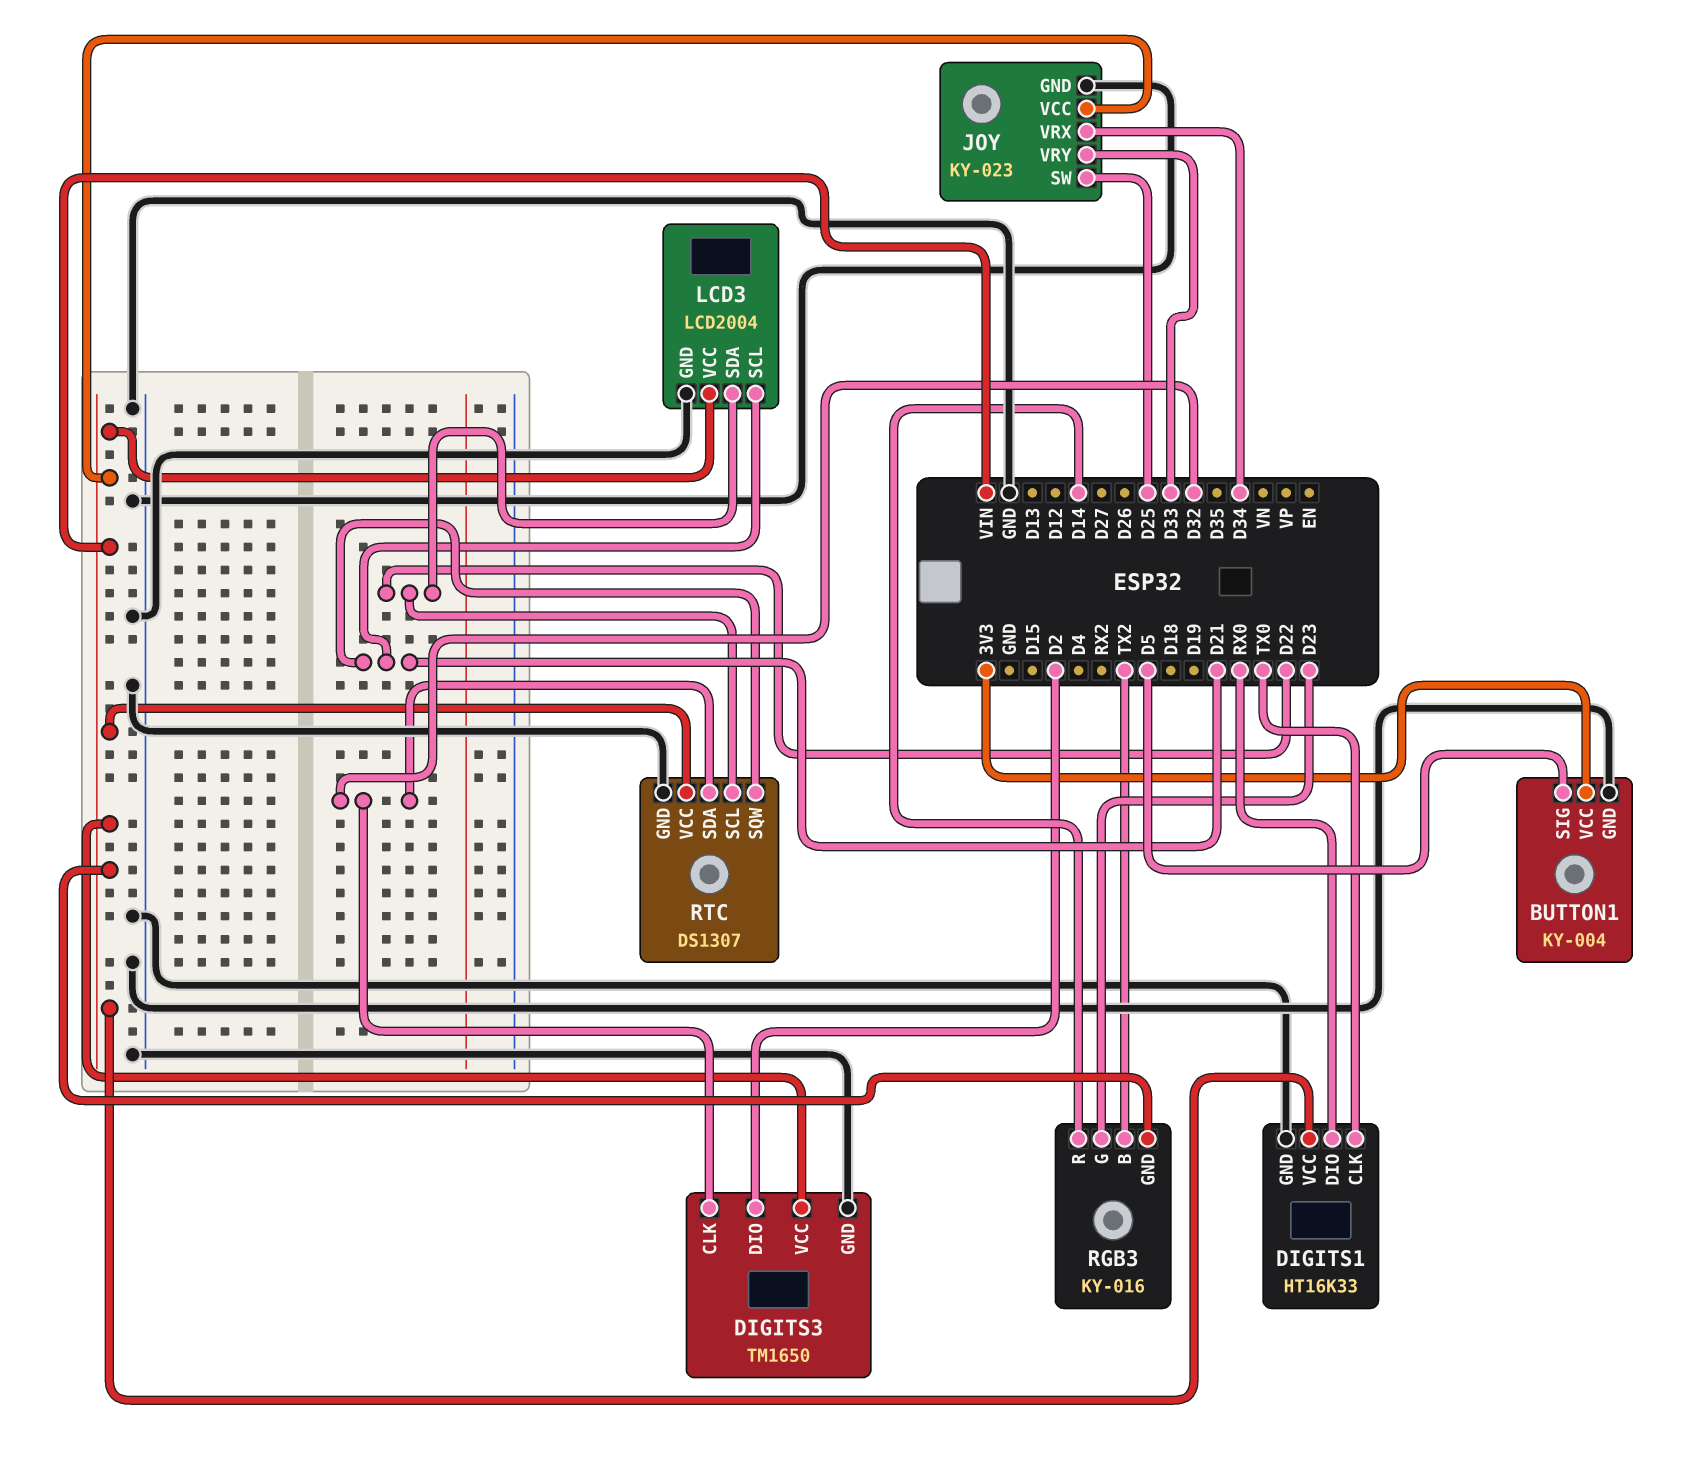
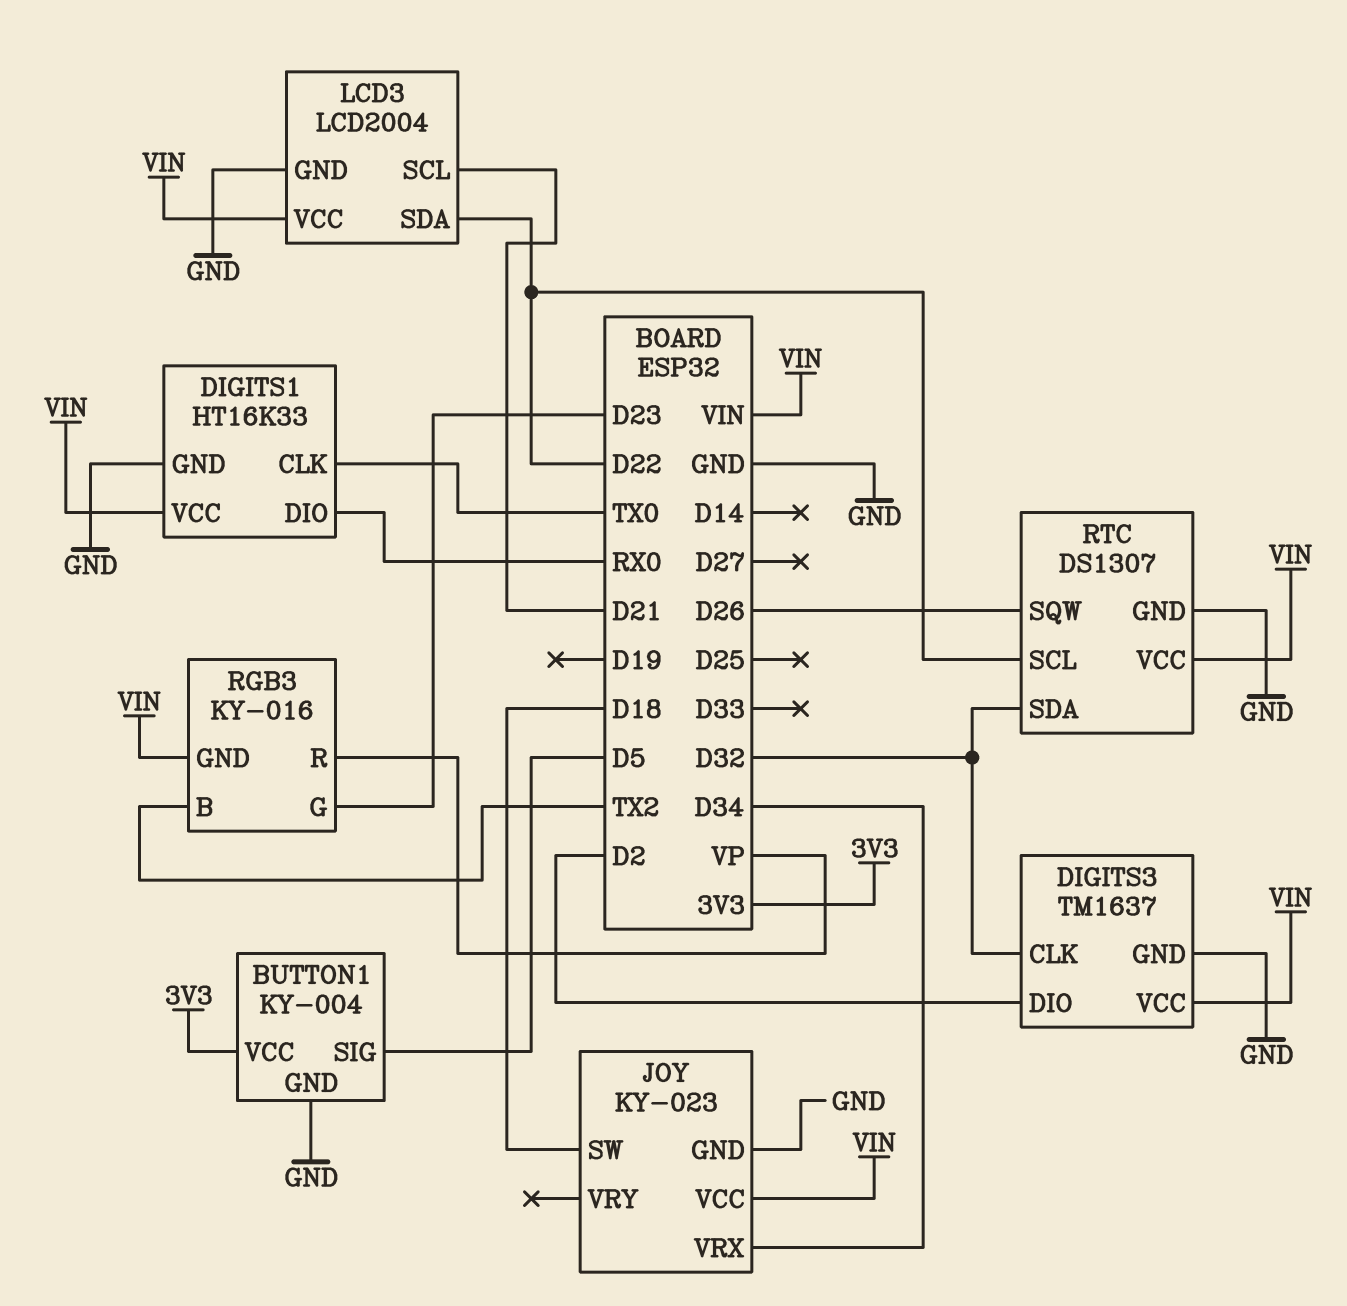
DIGITS3: TM1650 -> TM1637
JOY pin SW: D25 -> D18
JOY pin VRY: D33 -> none
RGB3 pin R: D14 -> VP
RTC pin SQW: D21 -> D26

